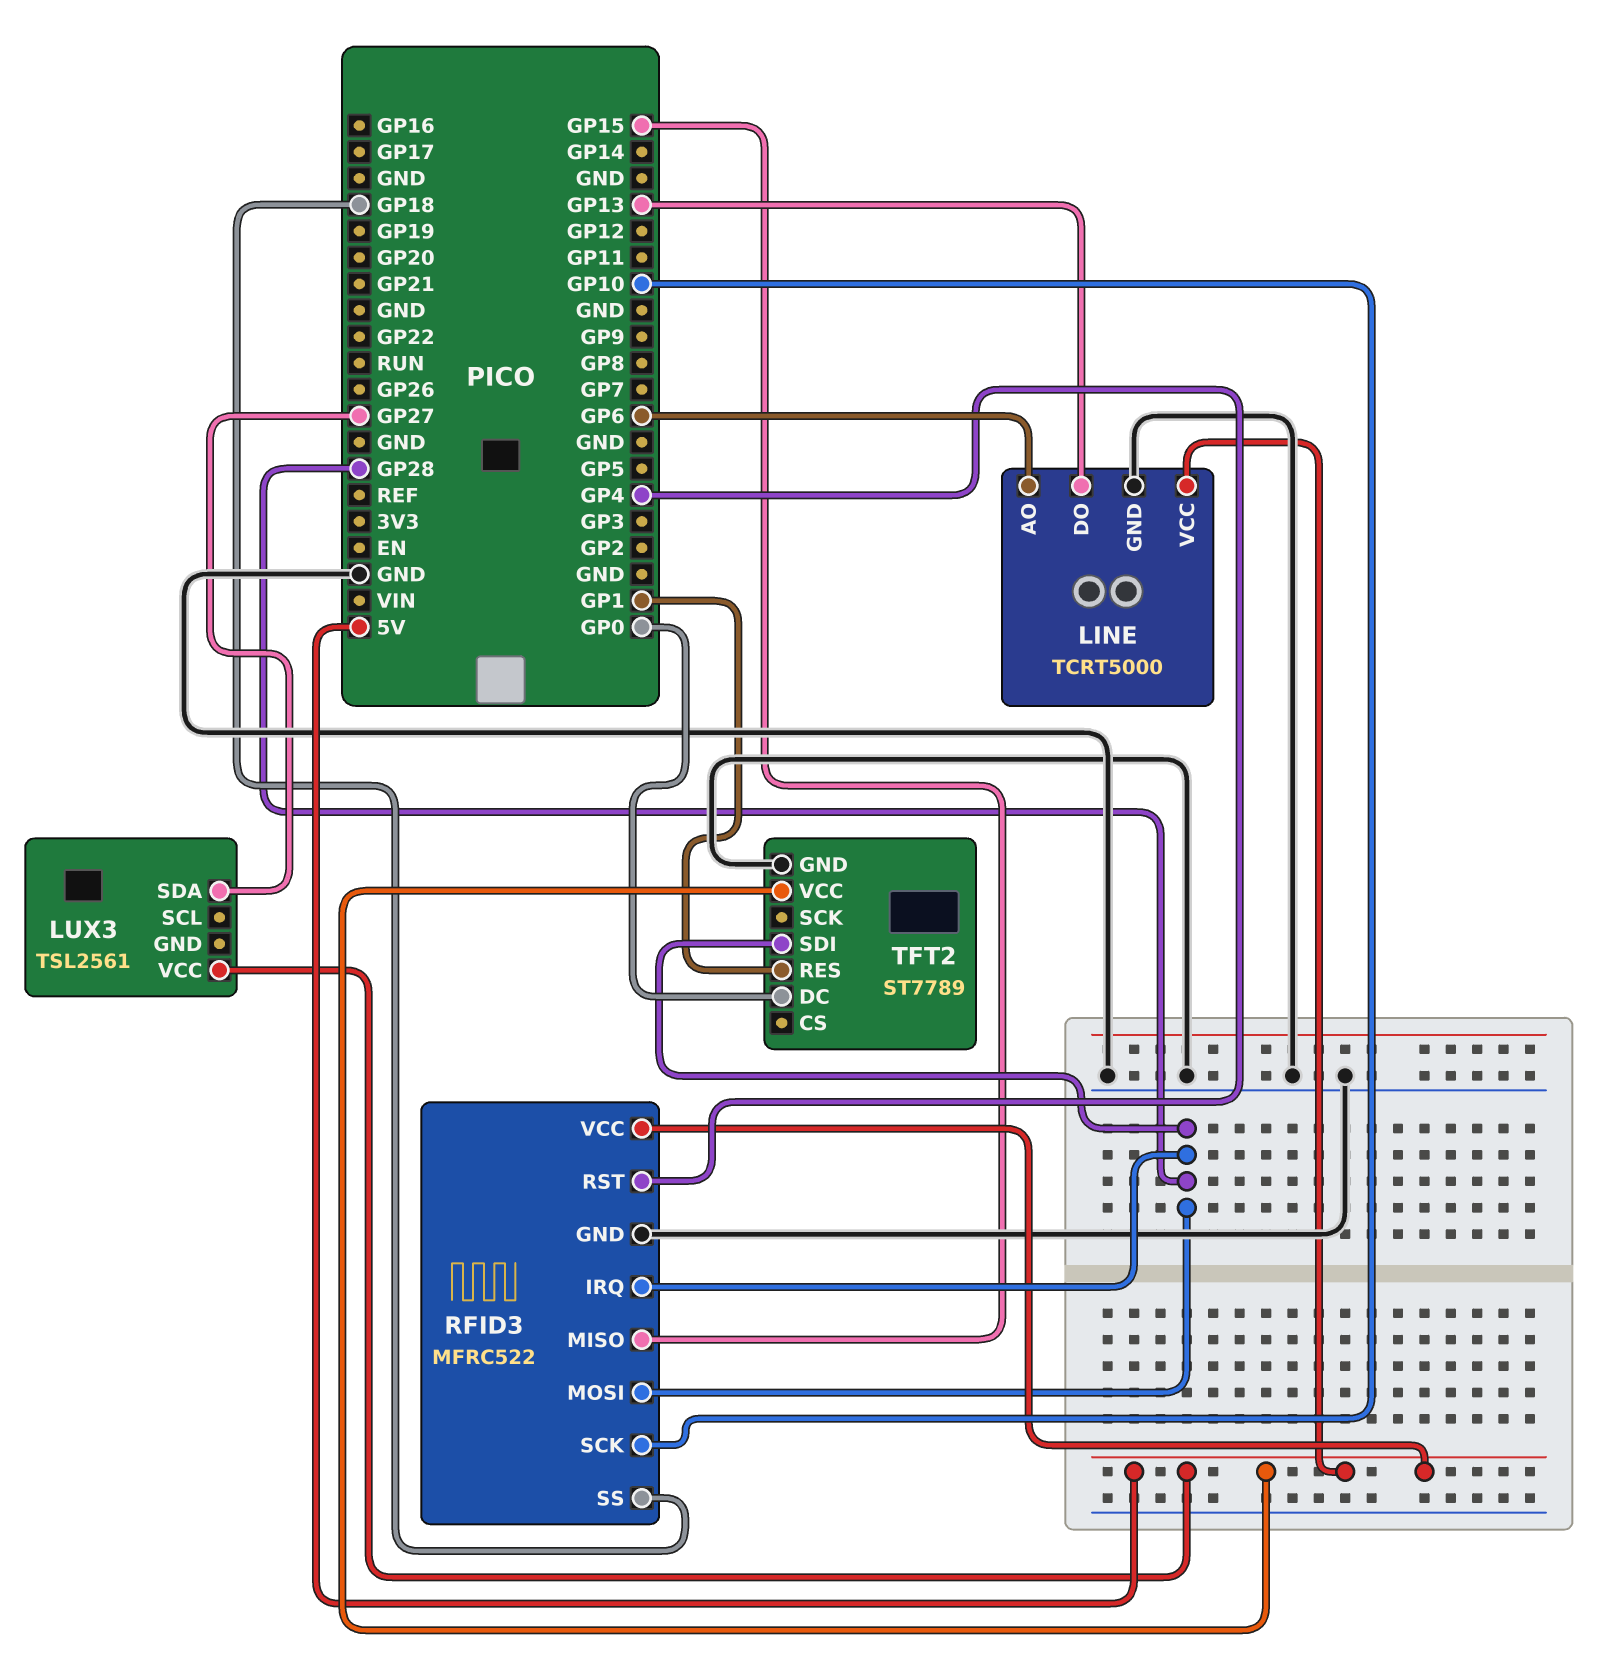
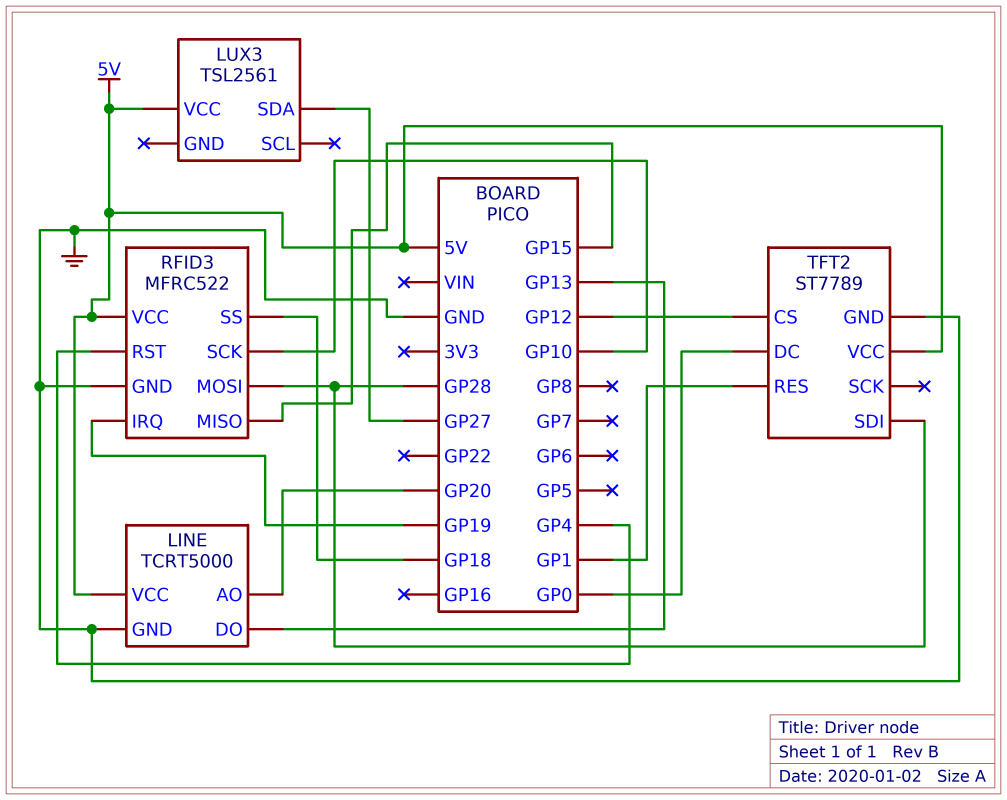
LINE pin AO: GP6 -> GP20
RFID3 pin IRQ: GP28 -> GP19
TFT2 pin CS: none -> GP12

